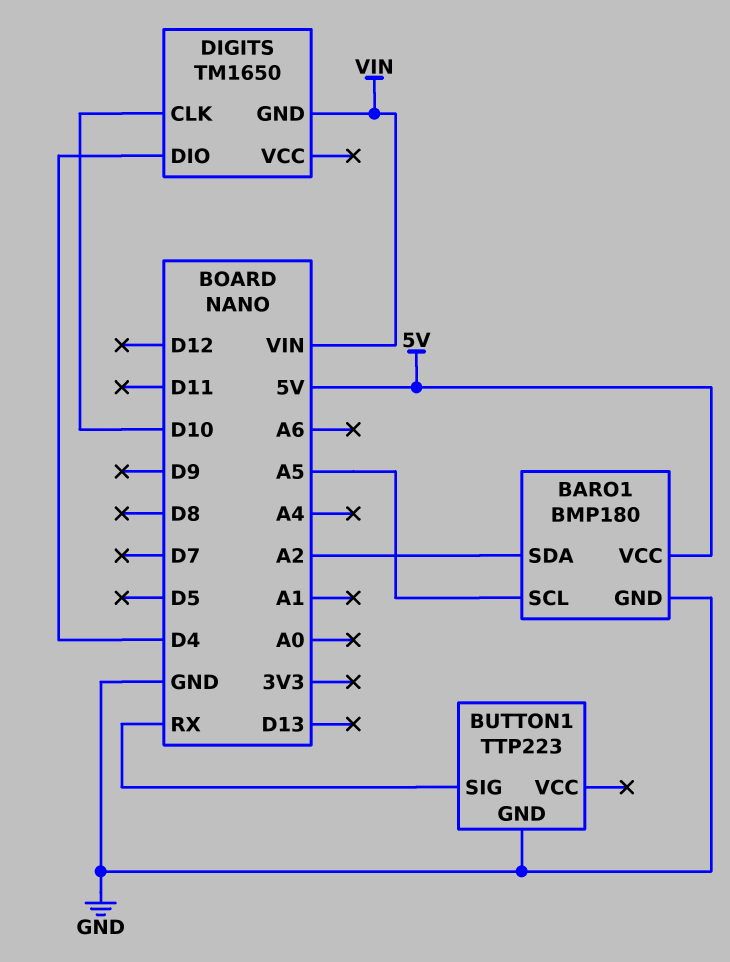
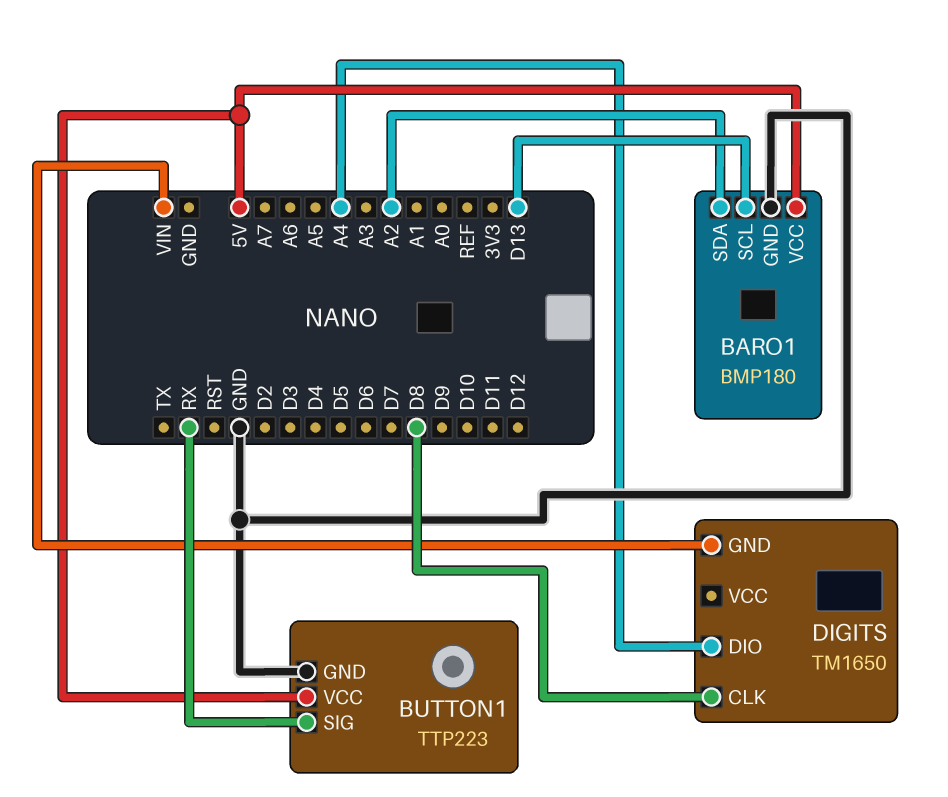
BARO1 pin SCL: A5 -> D13
BUTTON1 pin VCC: none -> 5V
DIGITS pin CLK: D10 -> D8
DIGITS pin DIO: D4 -> A4

